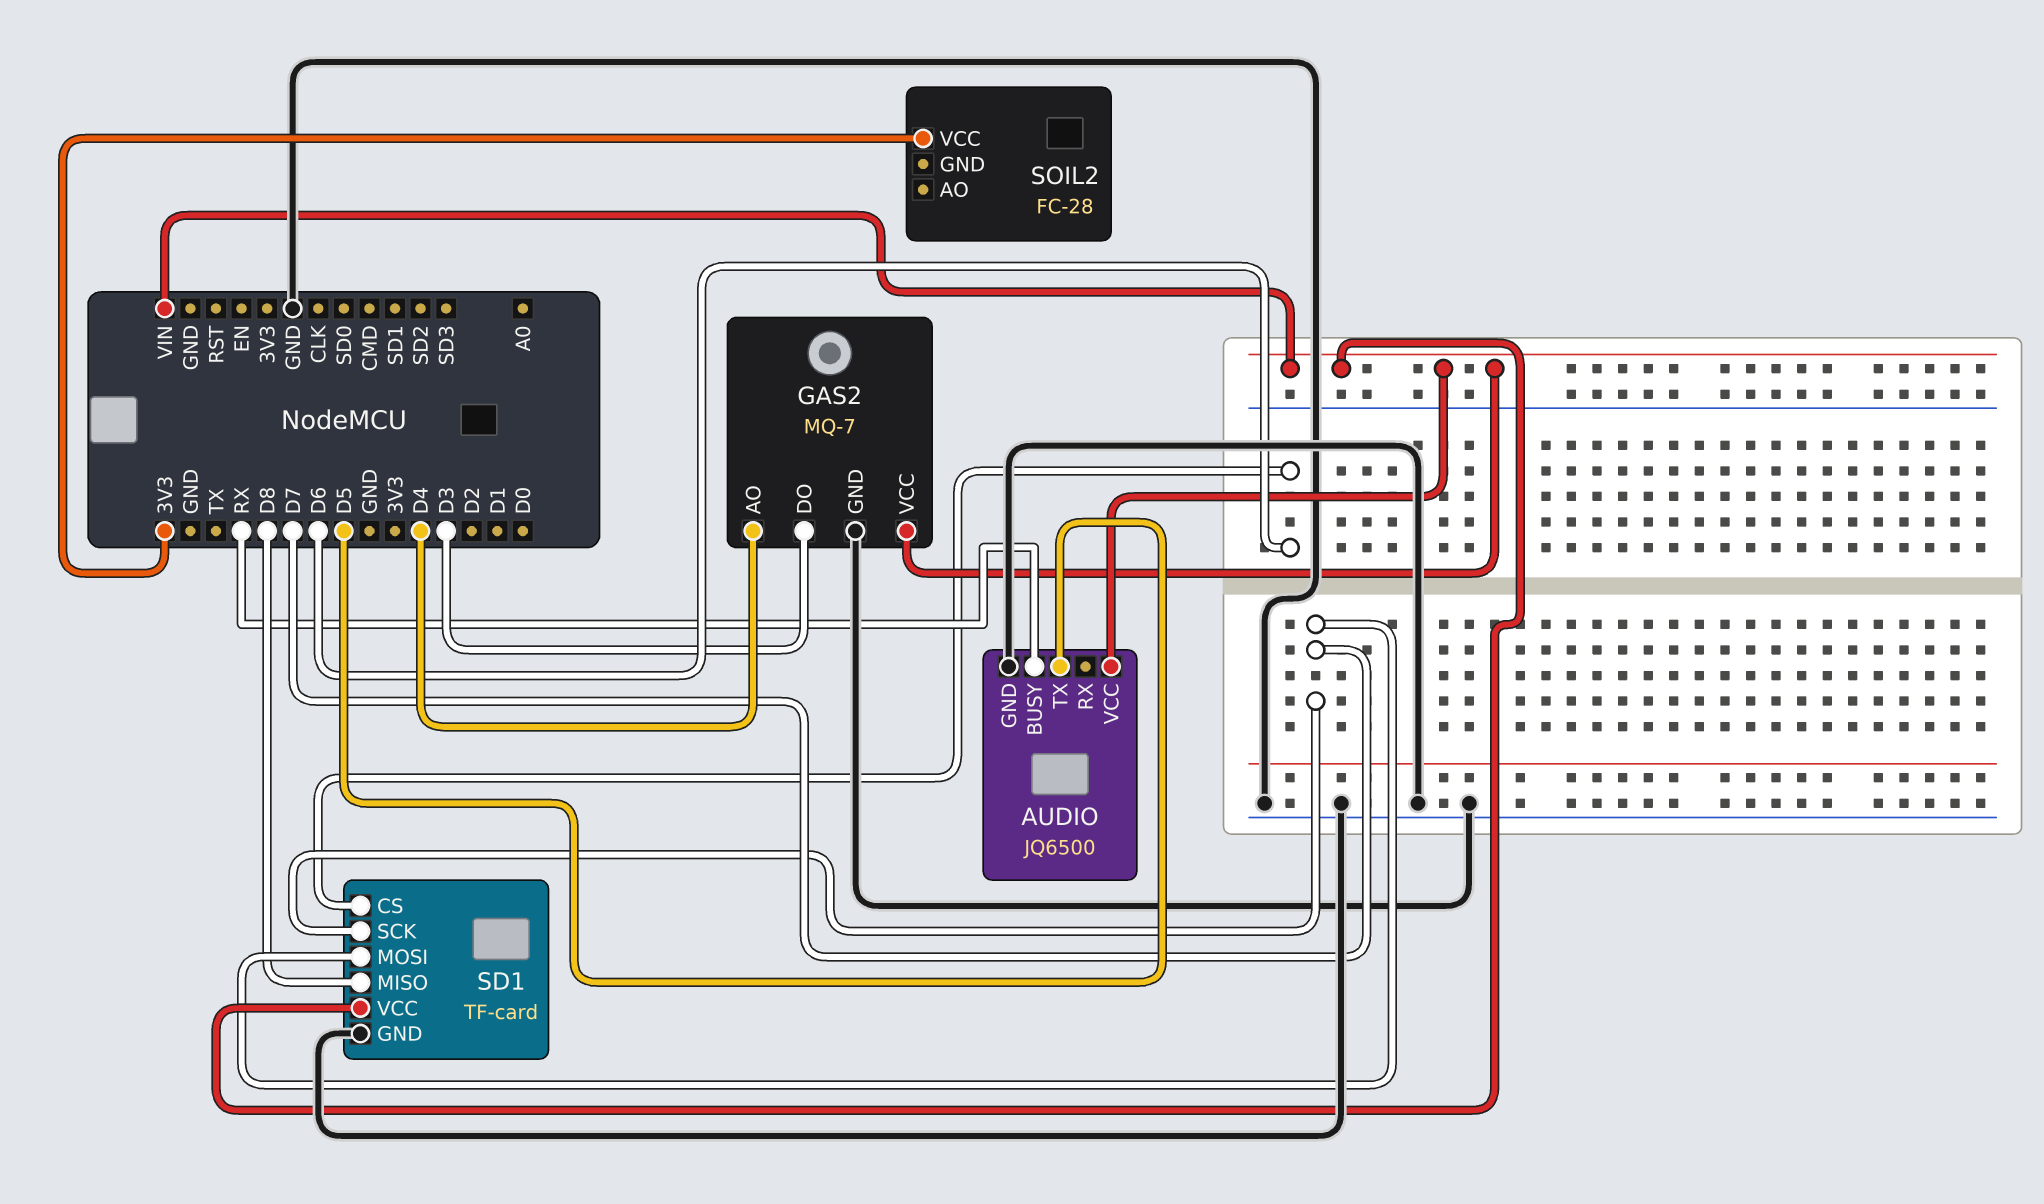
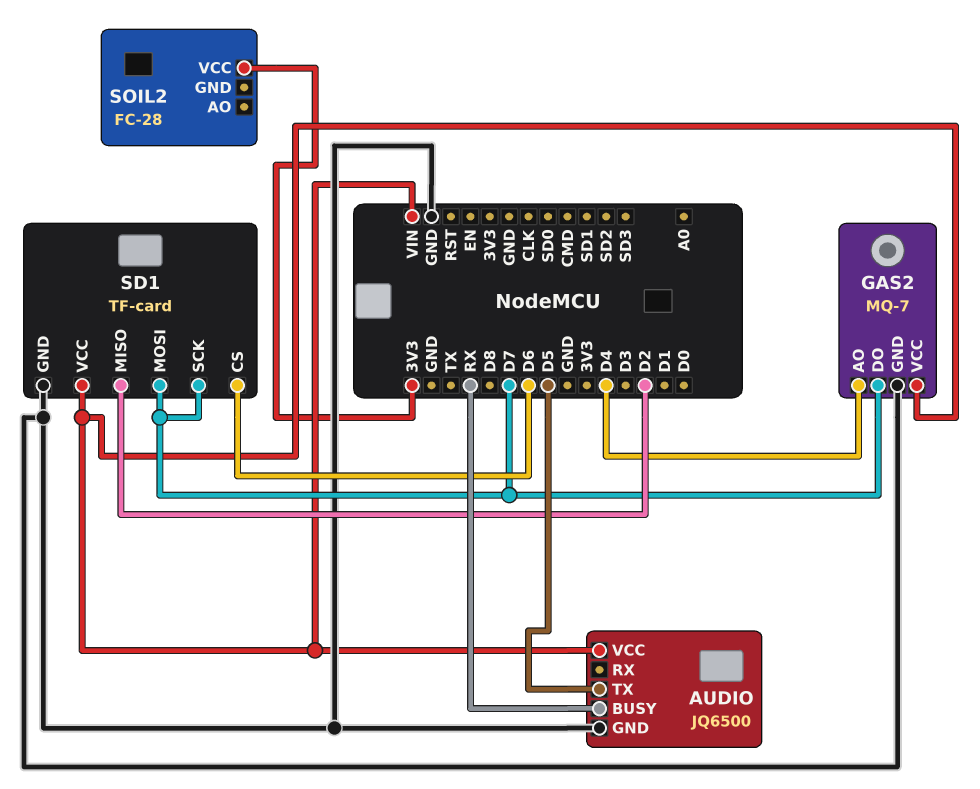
GAS2 pin DO: D3 -> D7
SD1 pin MISO: D8 -> D2

